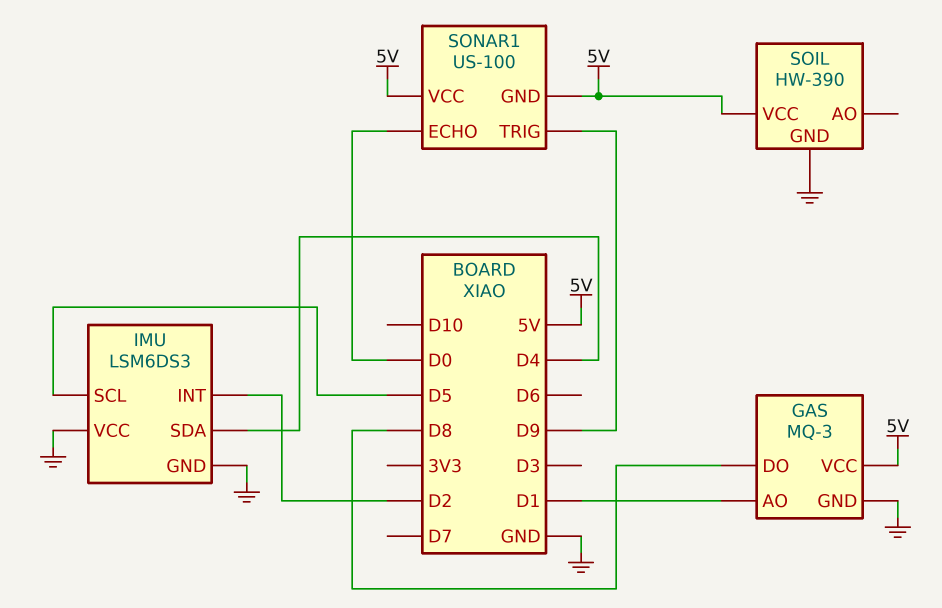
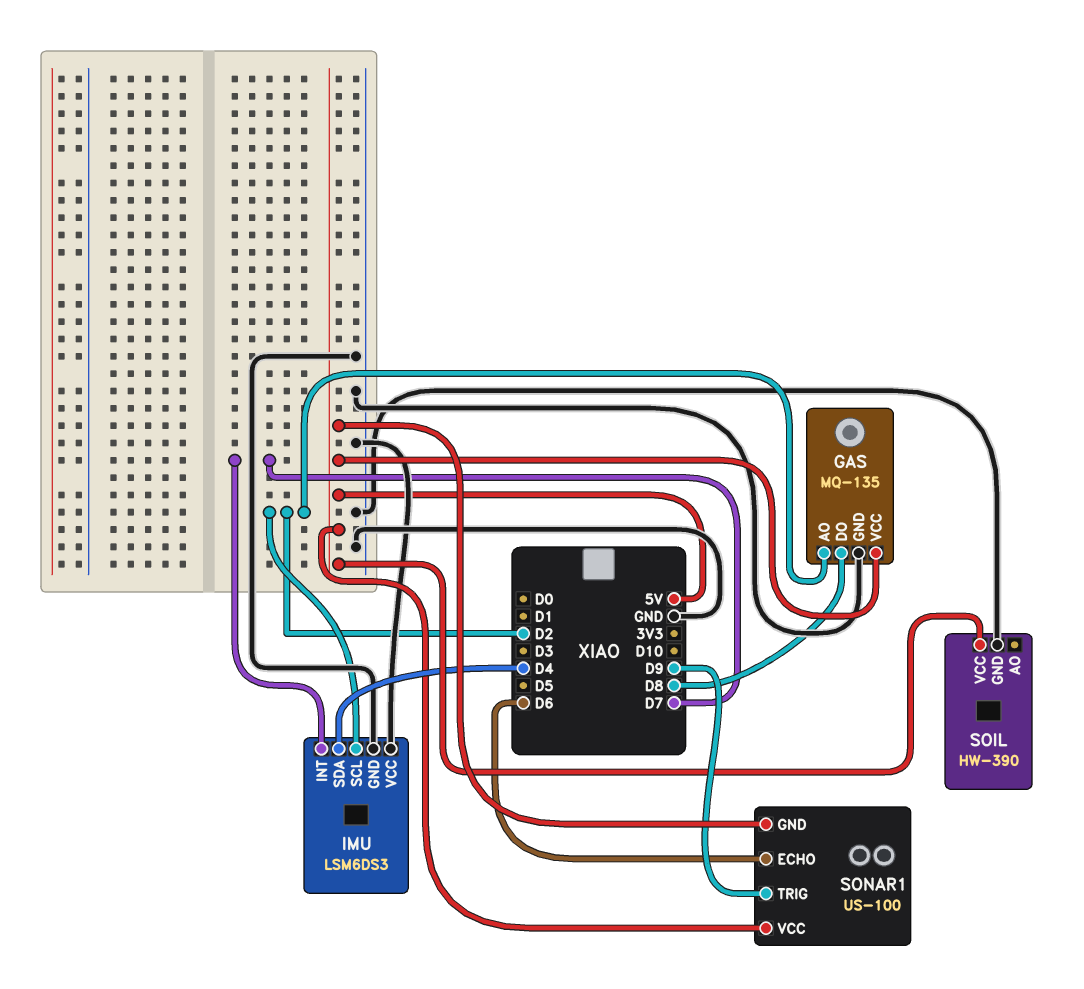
GAS: MQ-3 -> MQ-135
GAS pin AO: D1 -> D2
IMU pin INT: D2 -> D7
IMU pin SCL: D5 -> D2
SONAR1 pin ECHO: D0 -> D6

